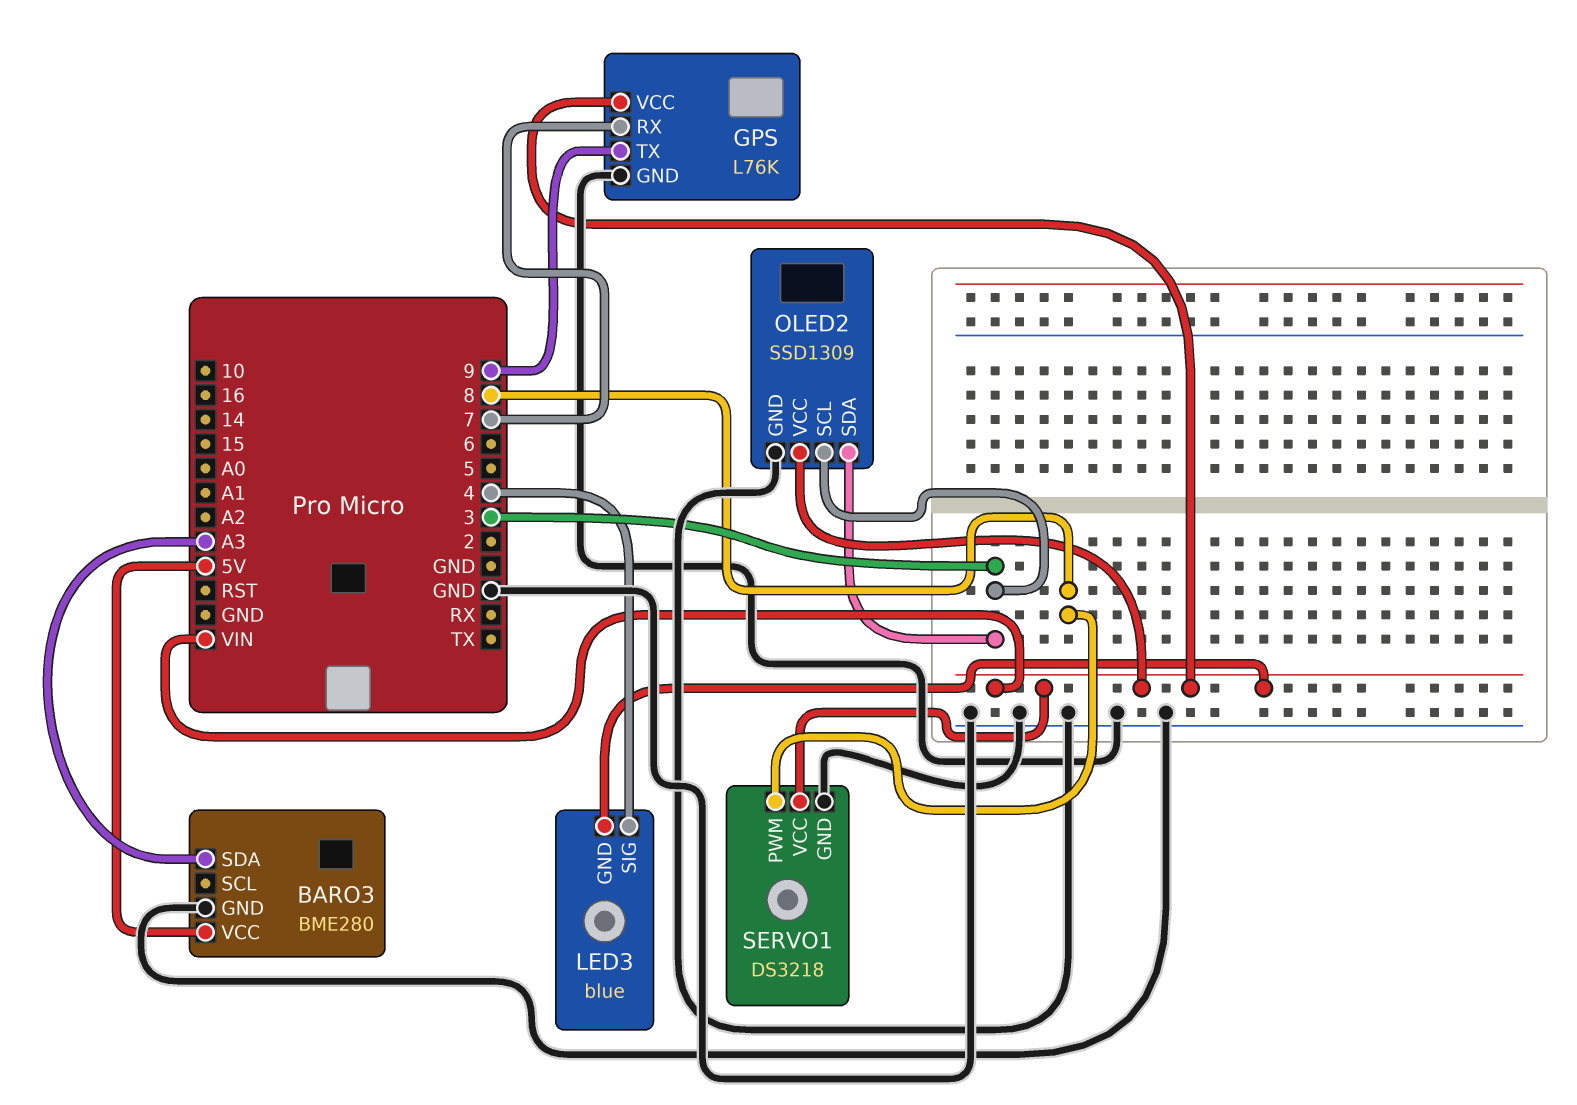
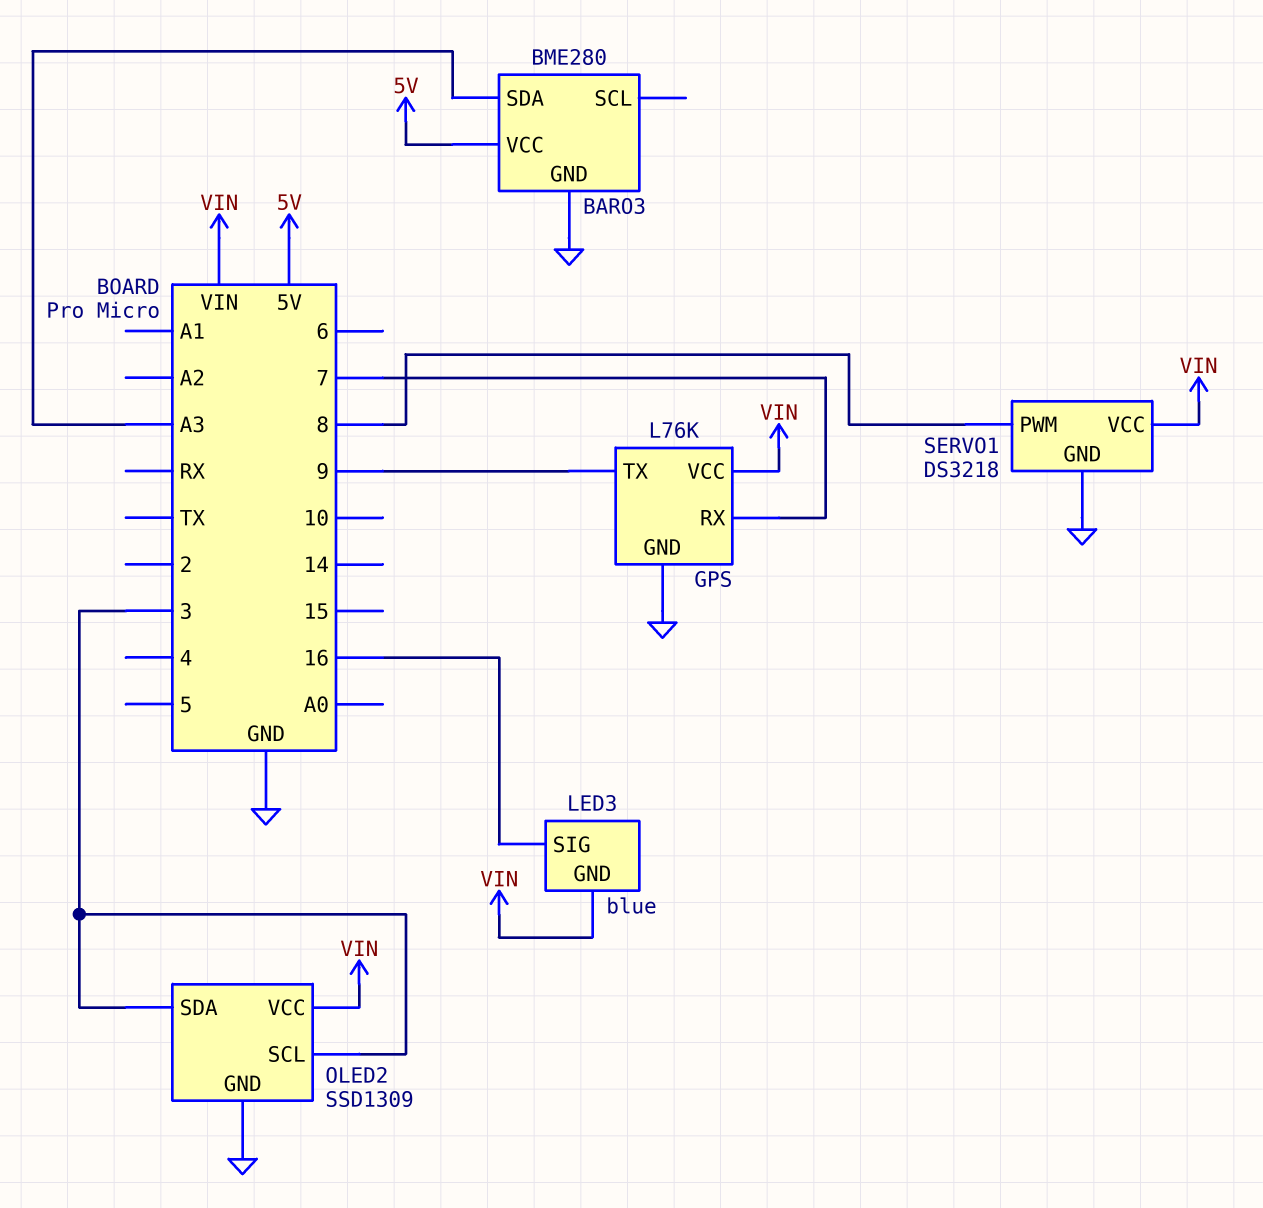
LED3 pin SIG: 4 -> 16

